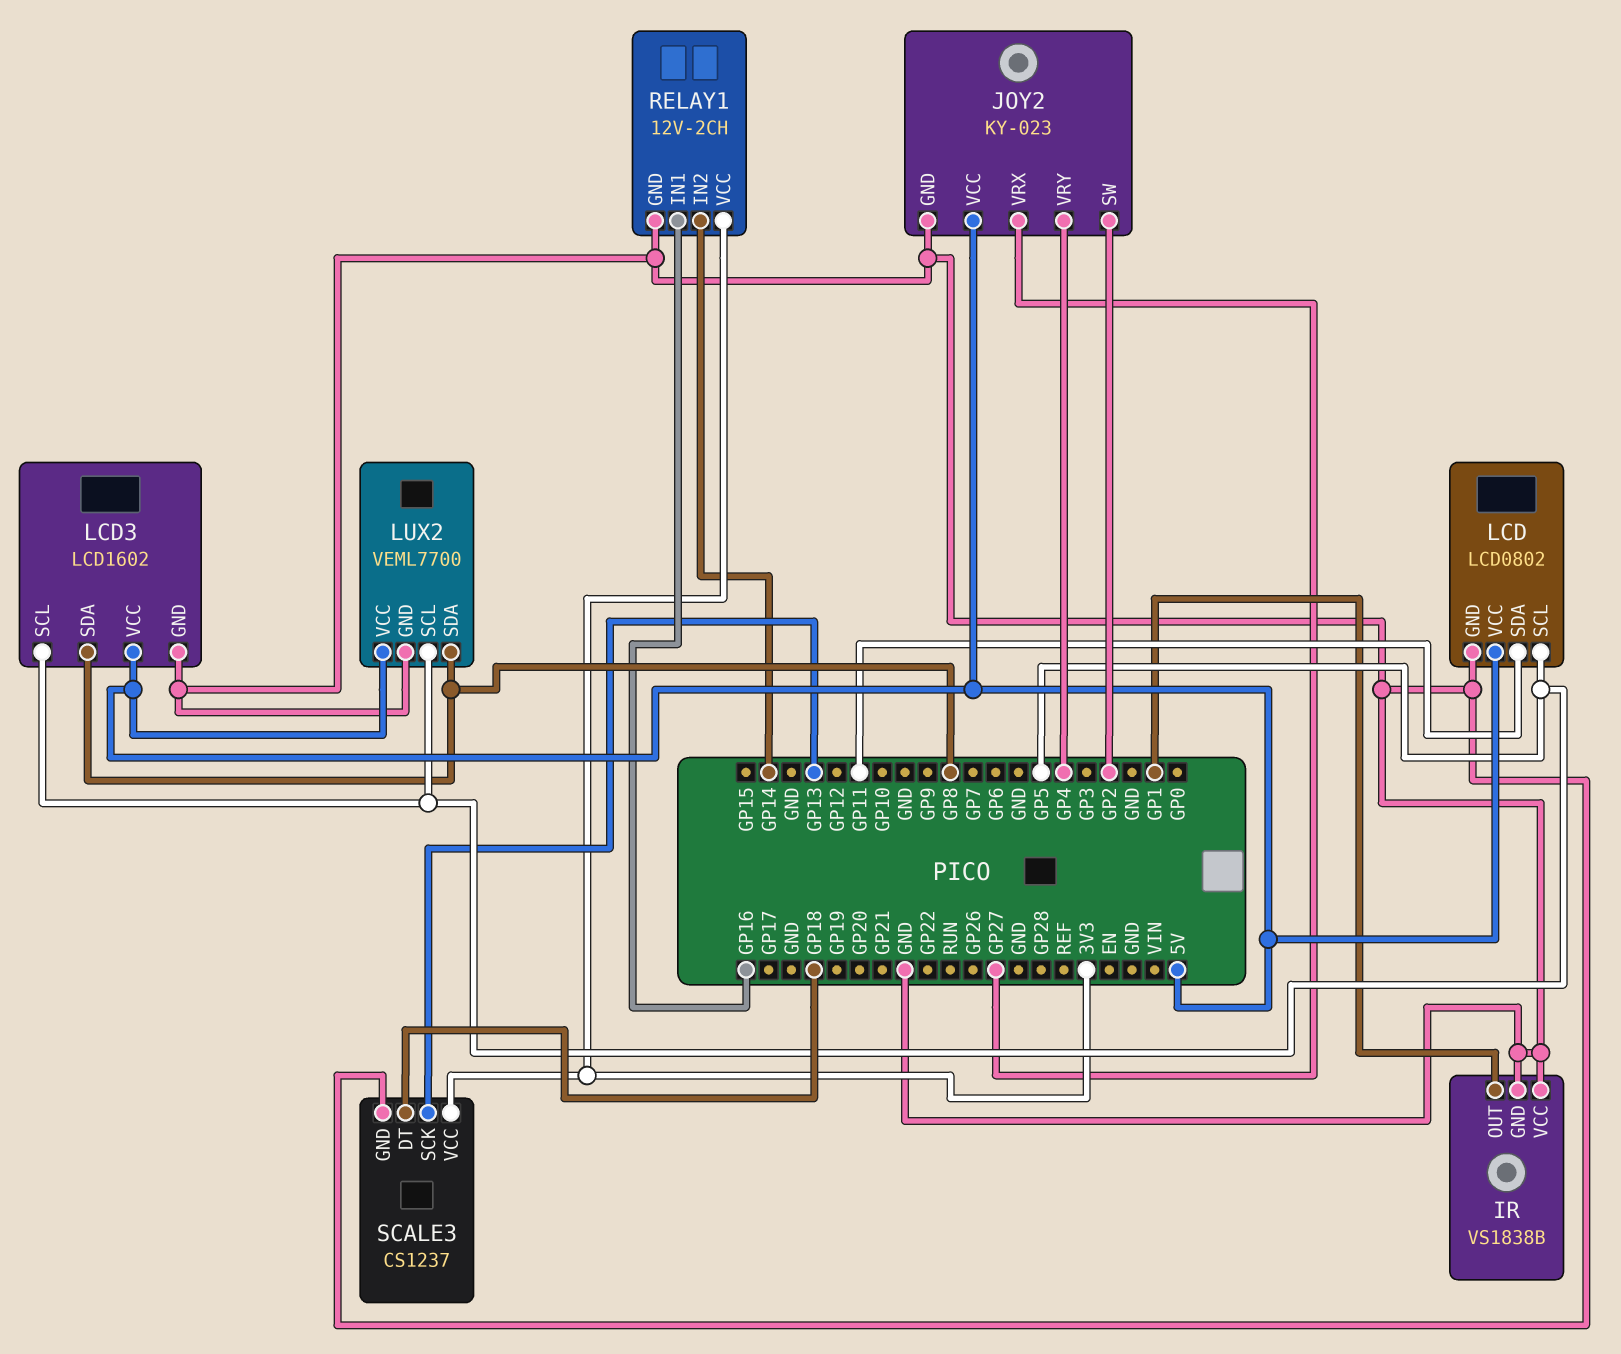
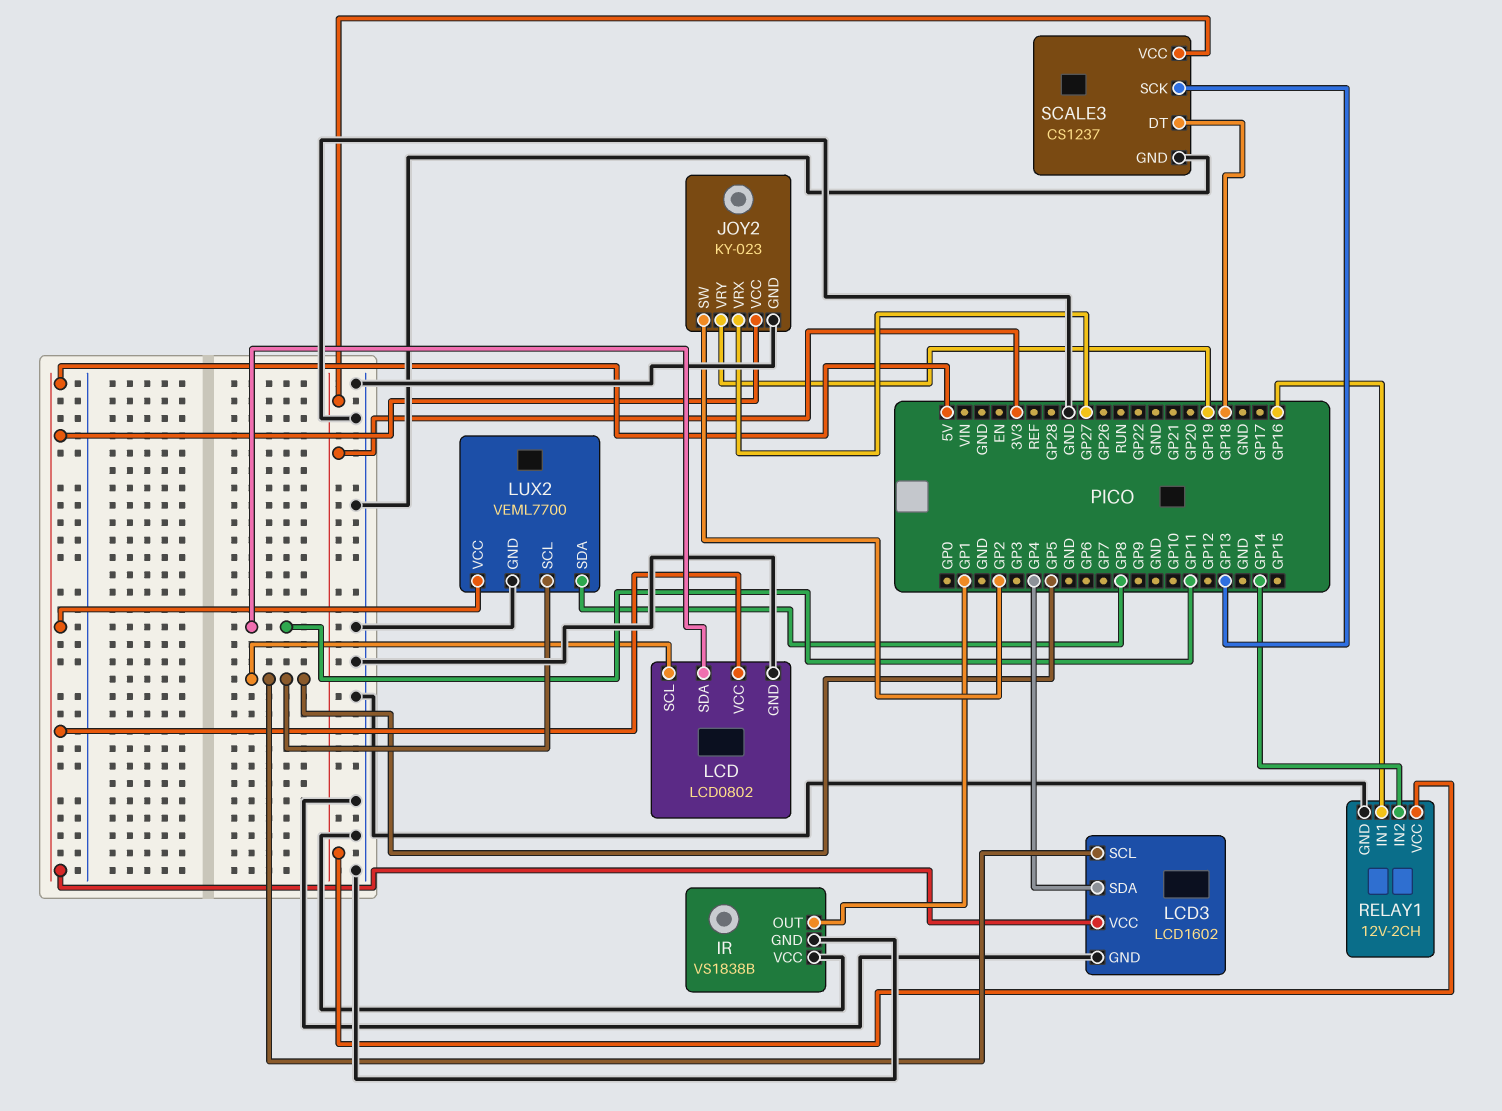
JOY2 pin VRY: GP4 -> GP19
LCD3 pin SDA: GP8 -> GP4

